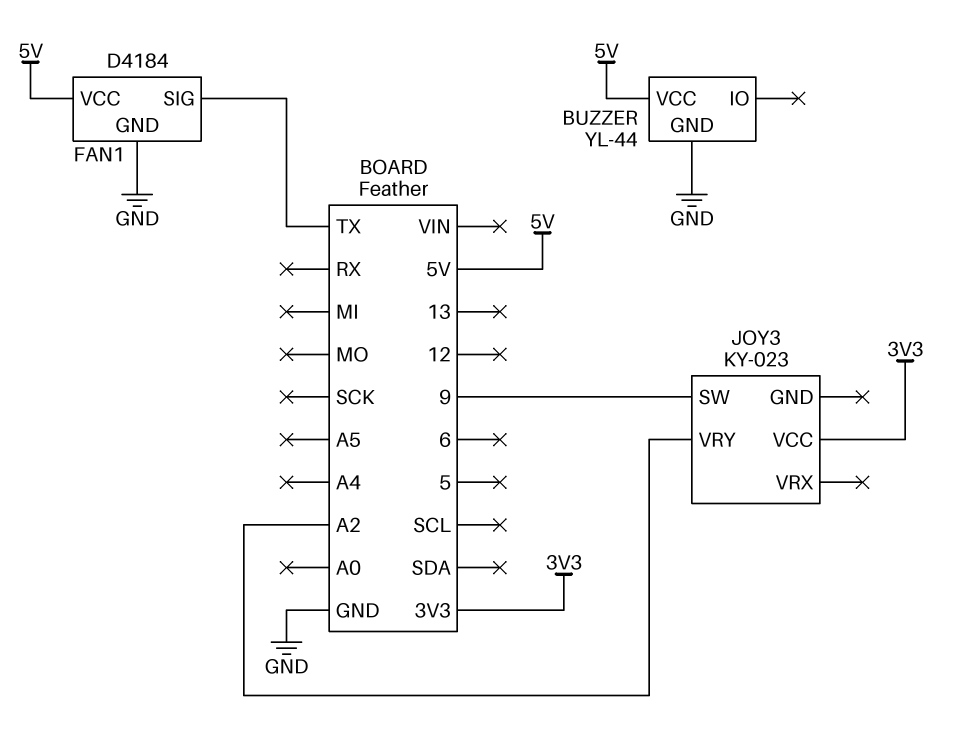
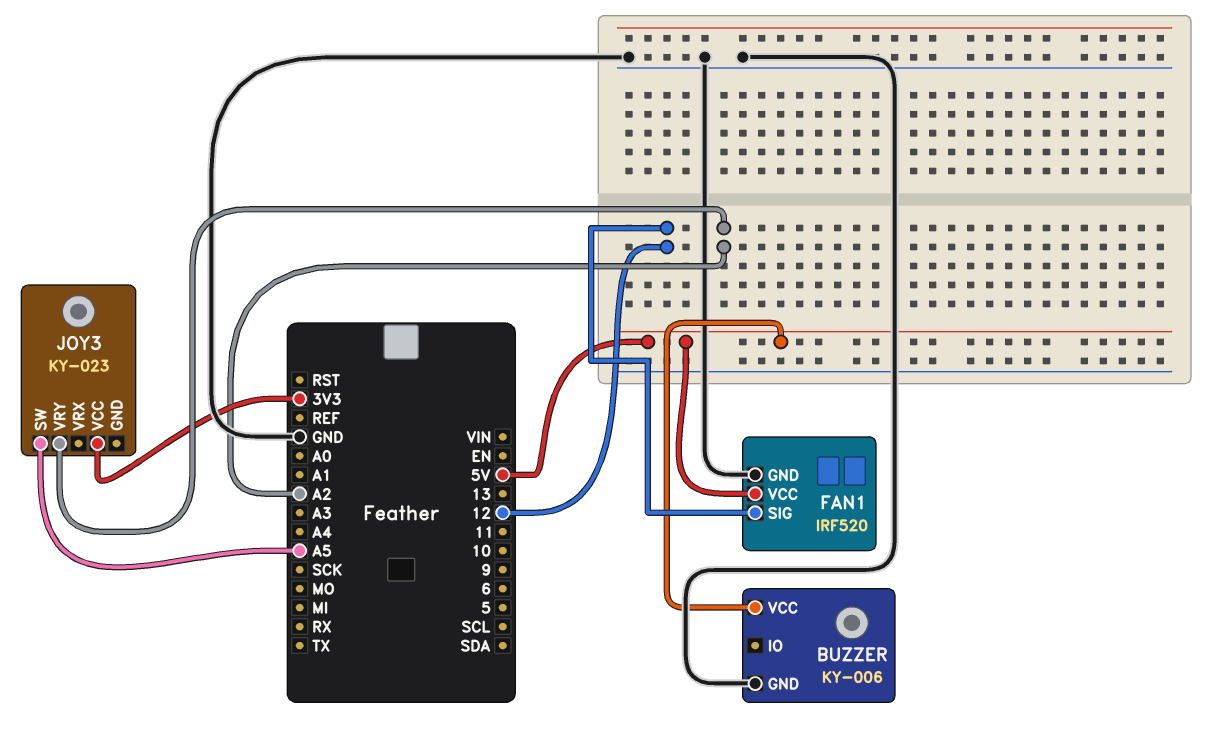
BUZZER: YL-44 -> KY-006
FAN1: D4184 -> IRF520
FAN1 pin SIG: TX -> 12
JOY3 pin SW: 9 -> A5

